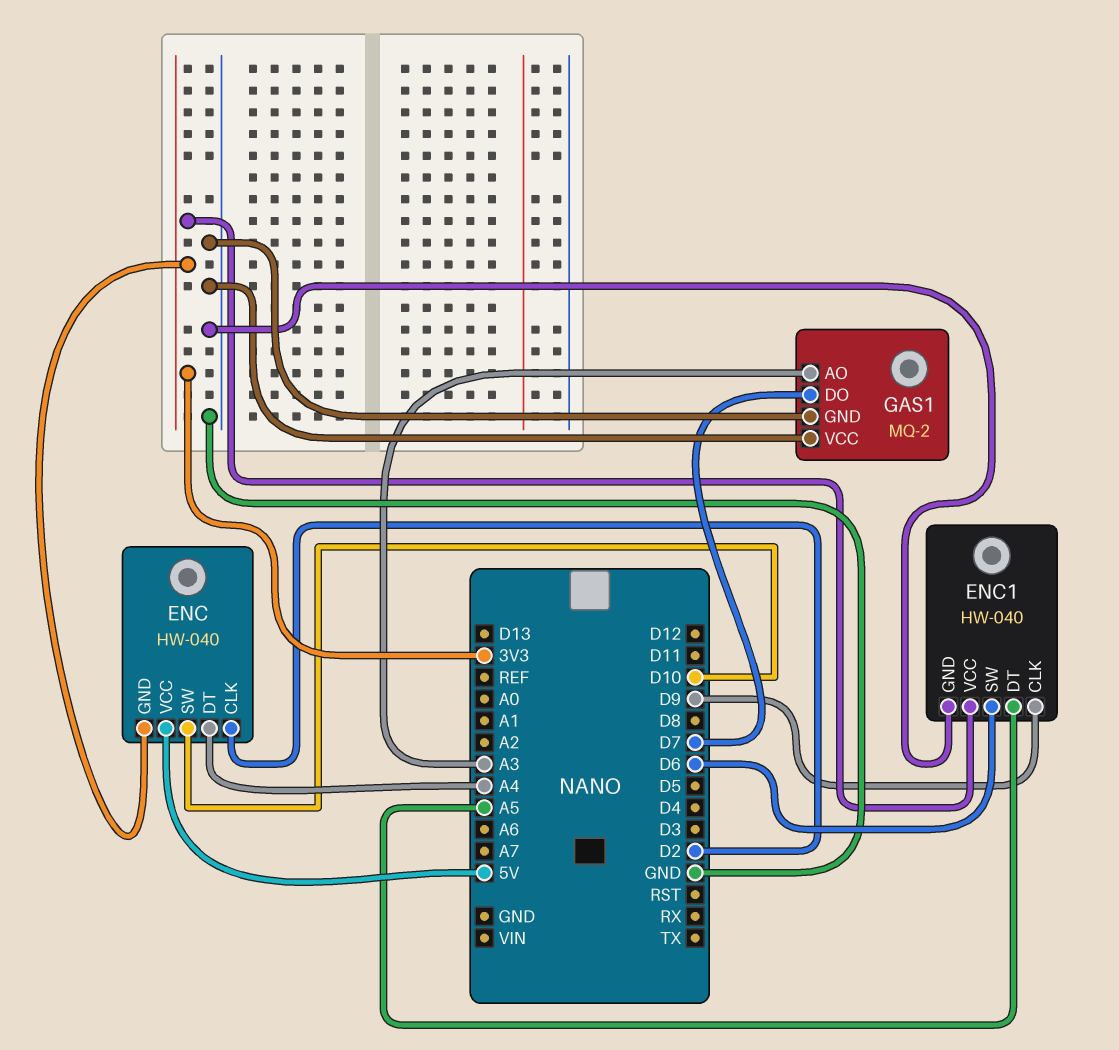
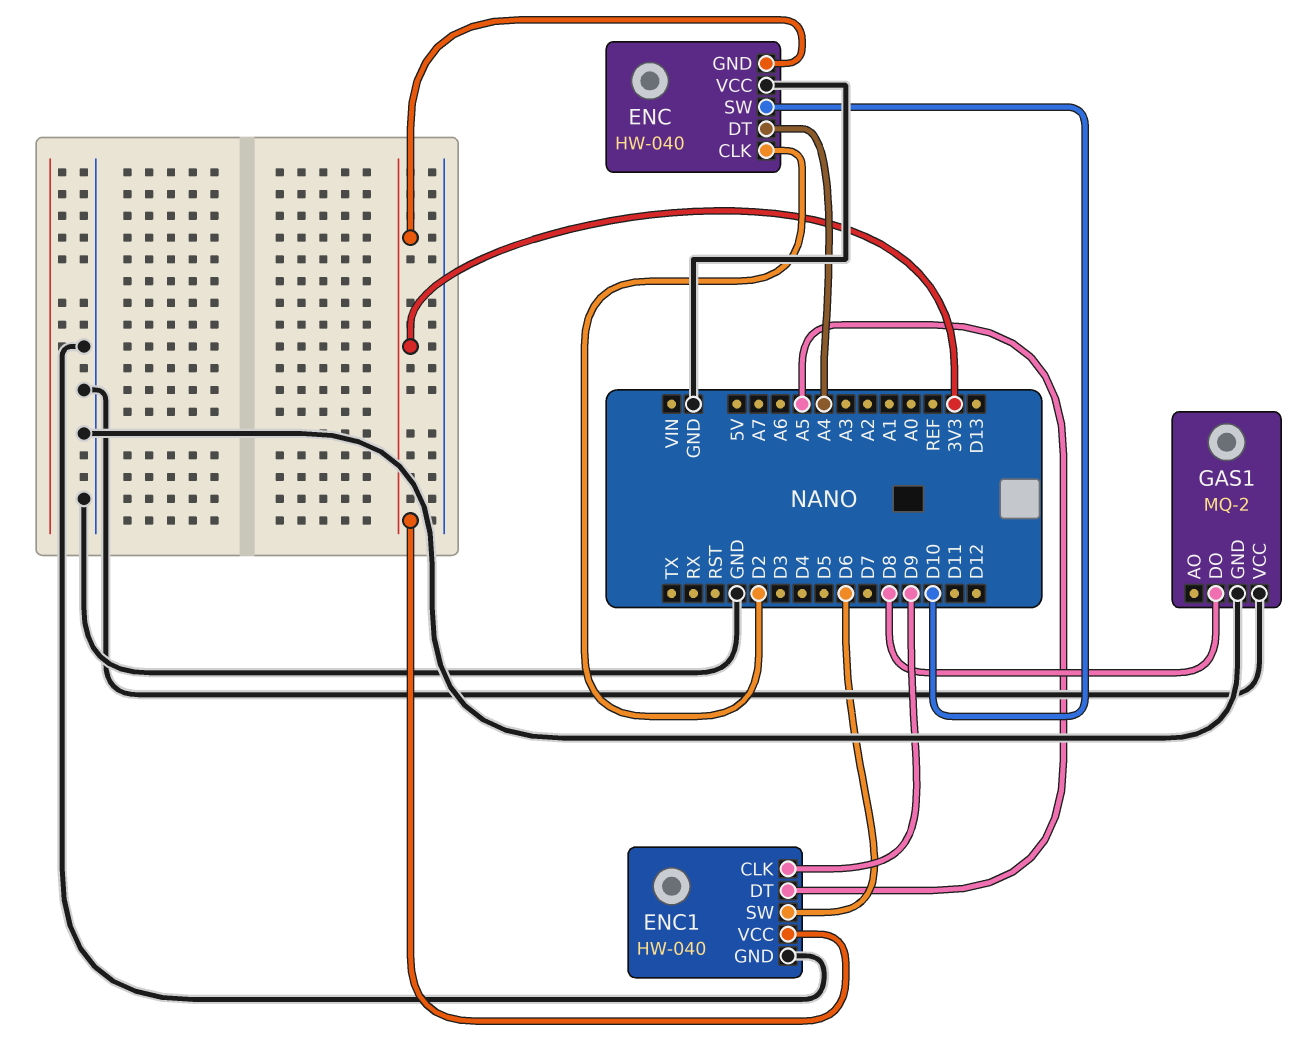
ENC pin VCC: 5V -> GND
GAS1 pin AO: A3 -> none
GAS1 pin DO: D7 -> D8

